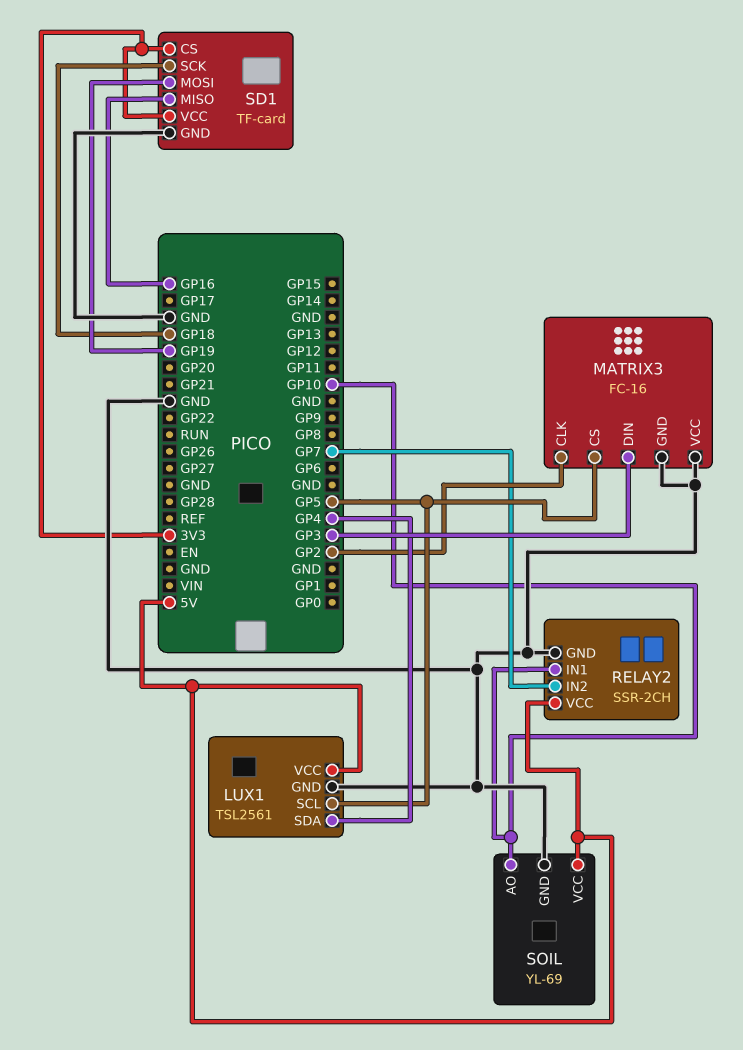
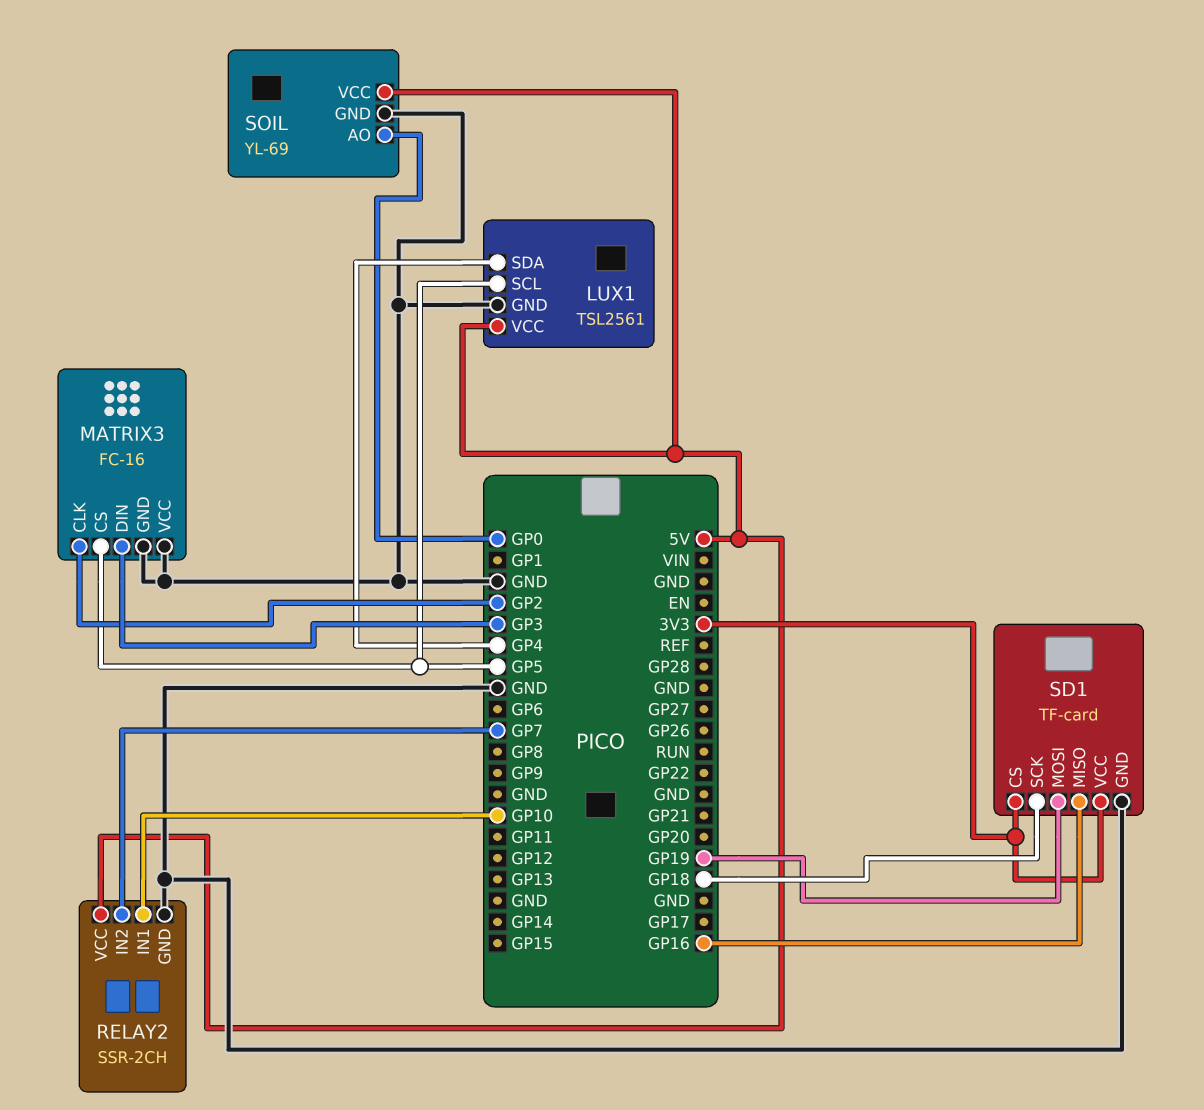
SOIL pin AO: GP10 -> GP0

